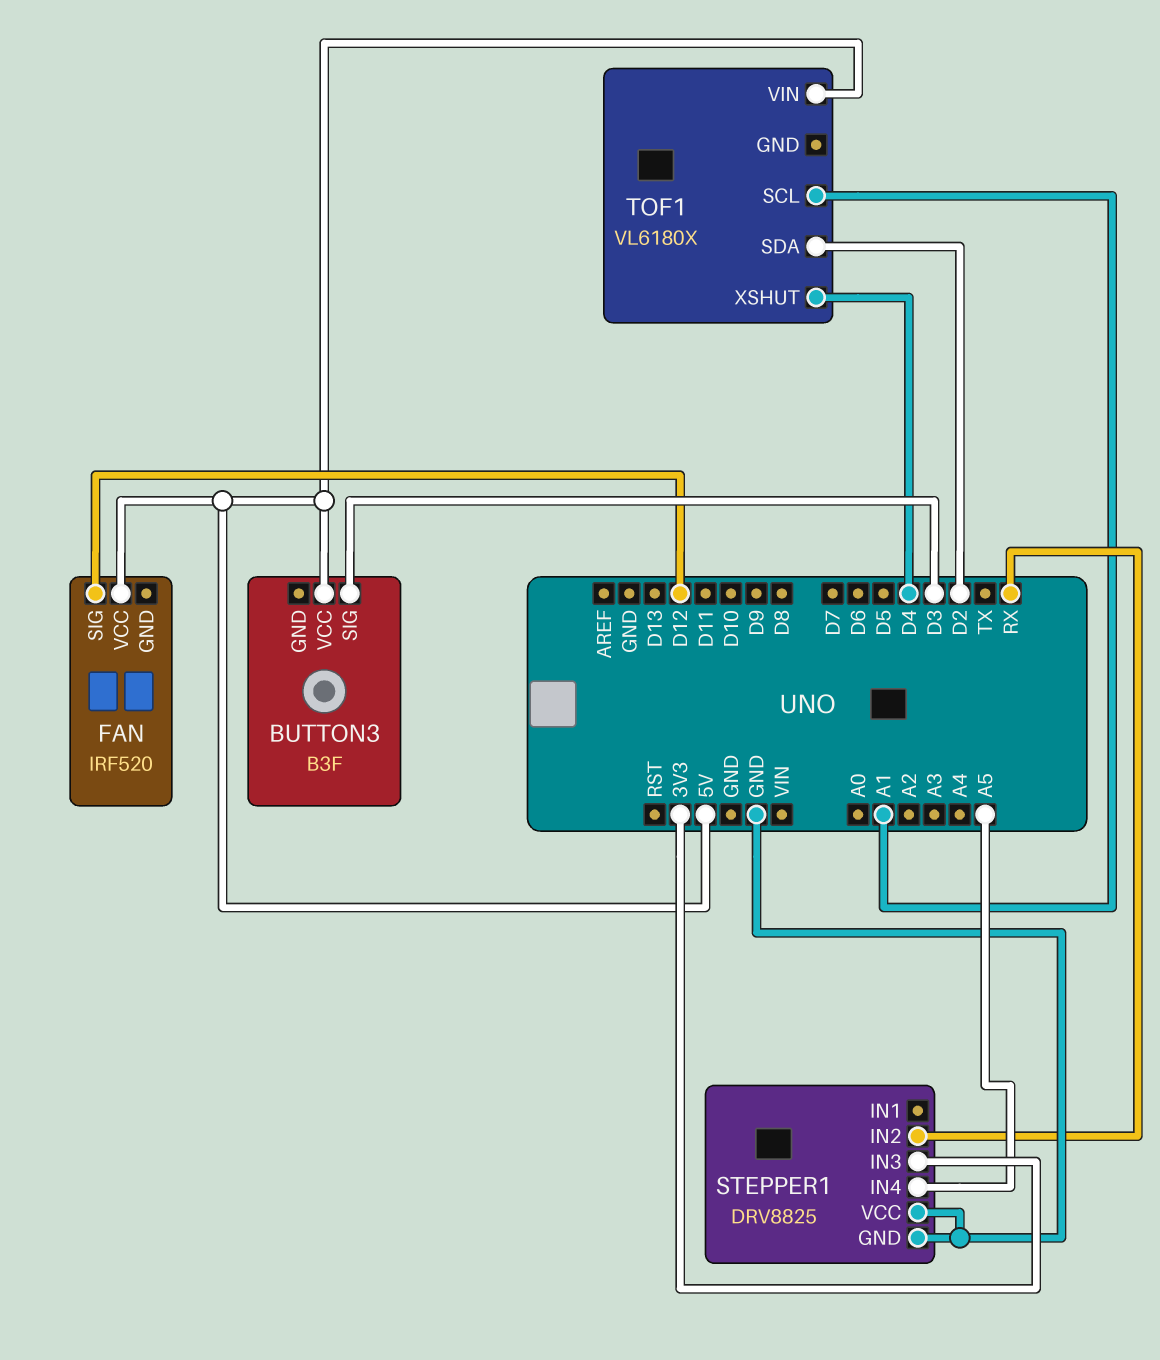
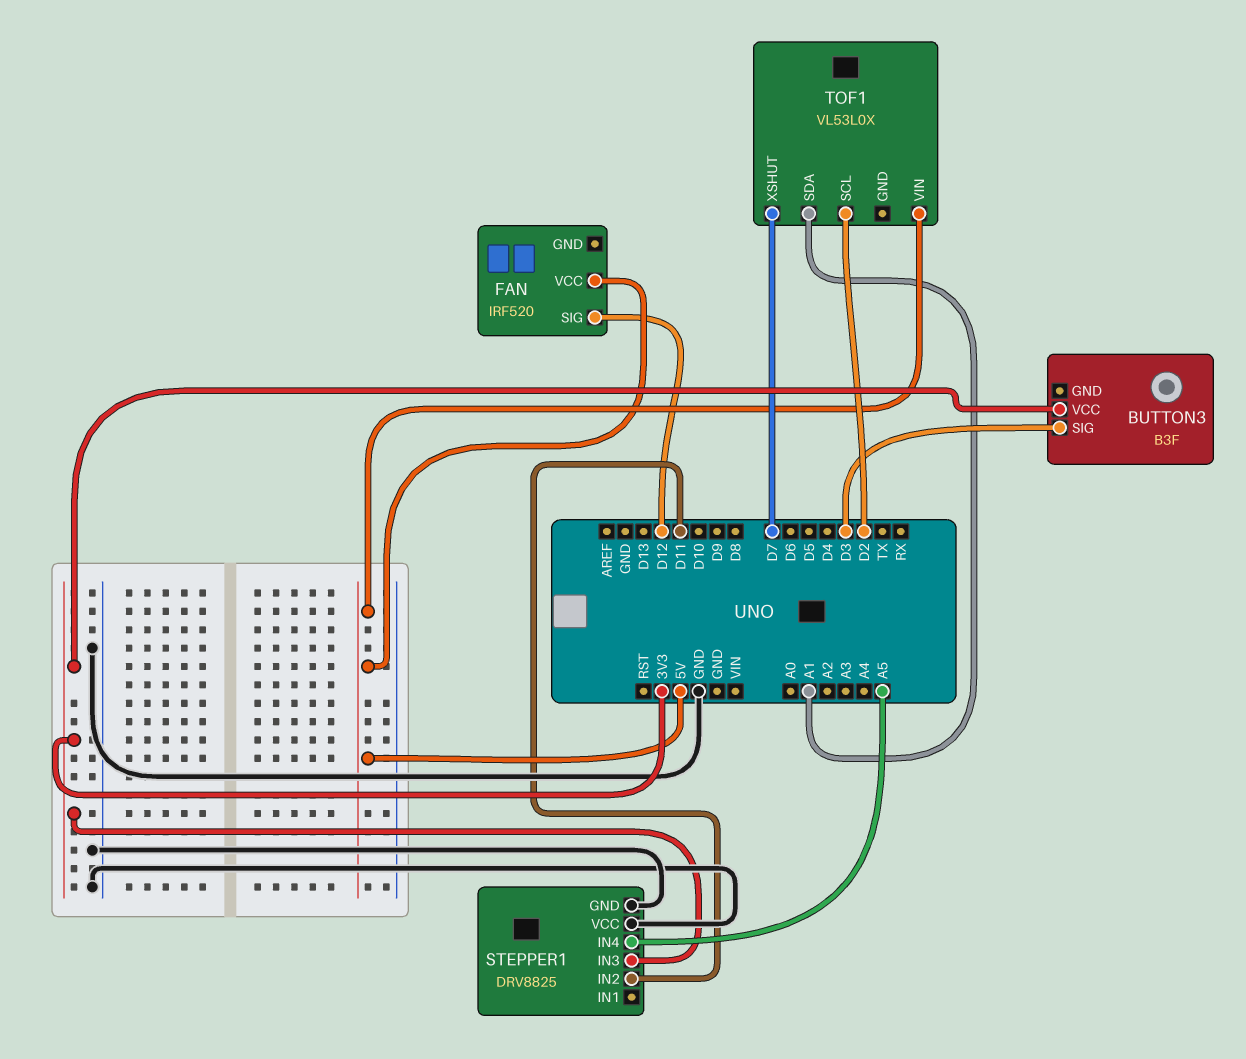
BUTTON3 pin VCC: 5V -> 3V3
STEPPER1 pin IN2: RX -> D11
TOF1: VL6180X -> VL53L0X
TOF1 pin SCL: A1 -> D2
TOF1 pin SDA: D2 -> A1
TOF1 pin XSHUT: D4 -> D7

